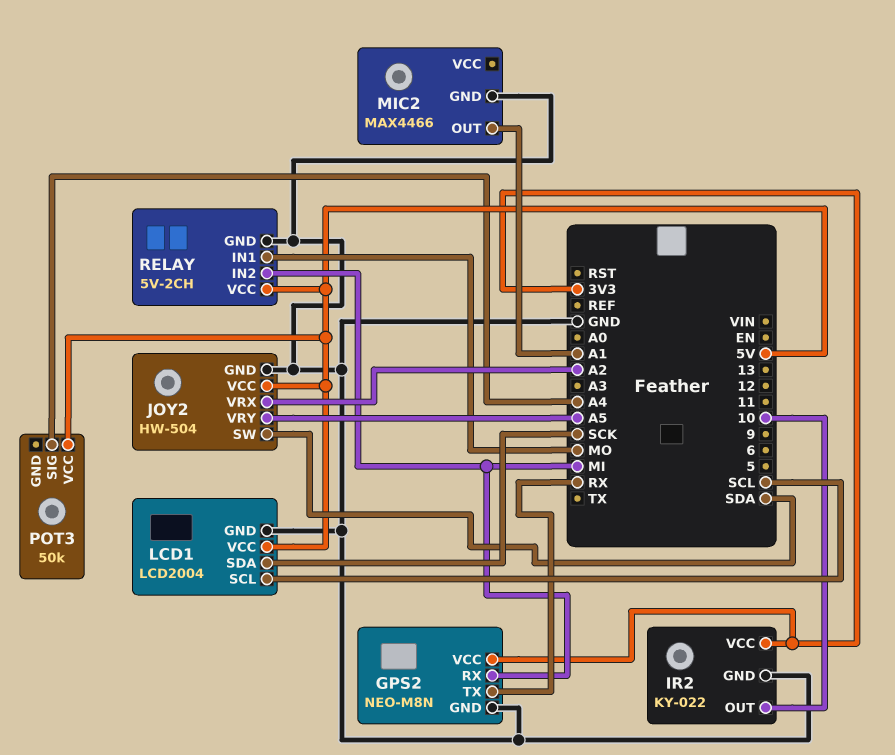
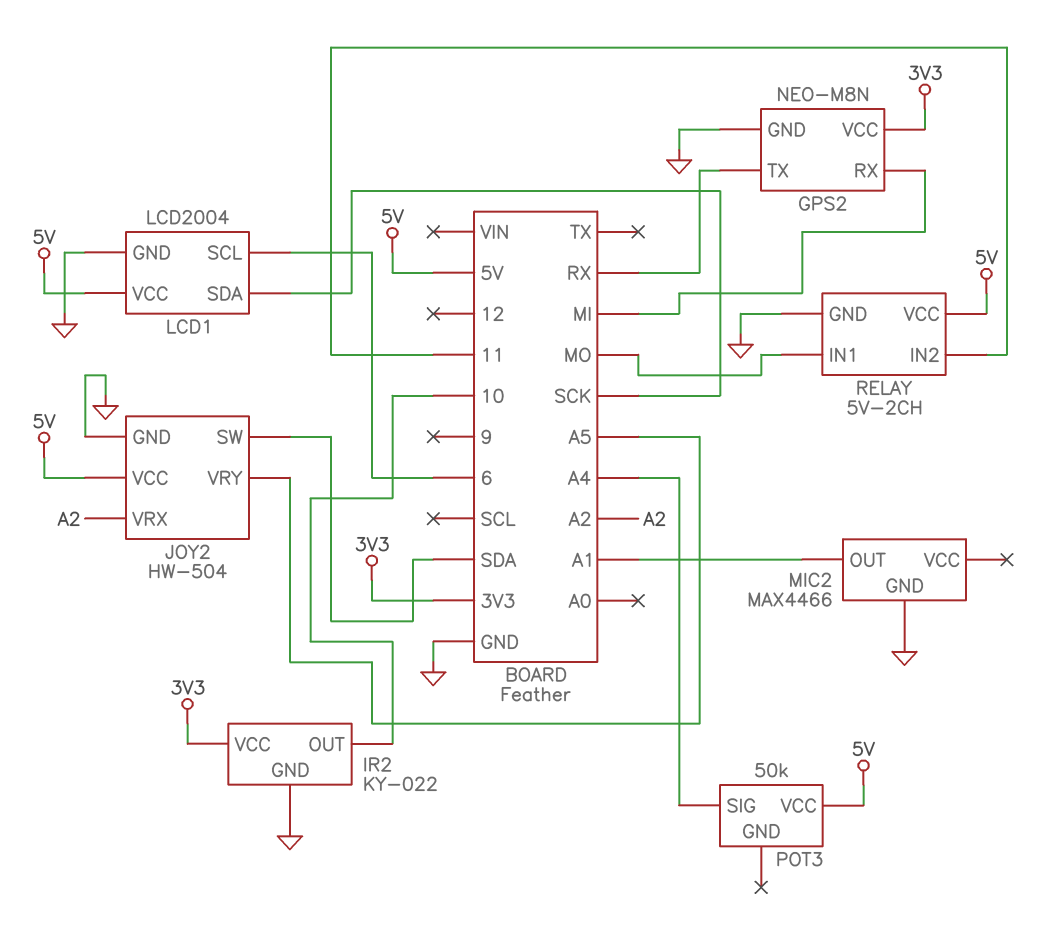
LCD1 pin SCL: SCL -> 6
RELAY pin IN2: MI -> 11

